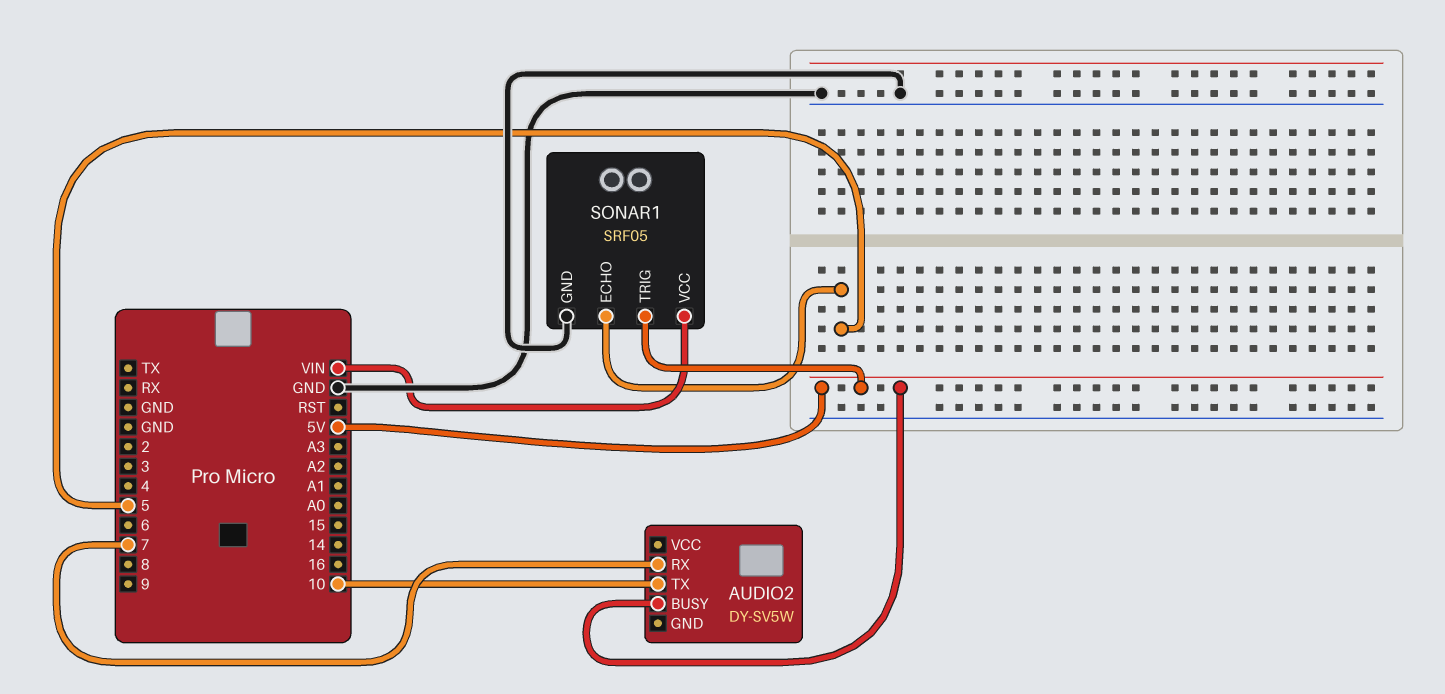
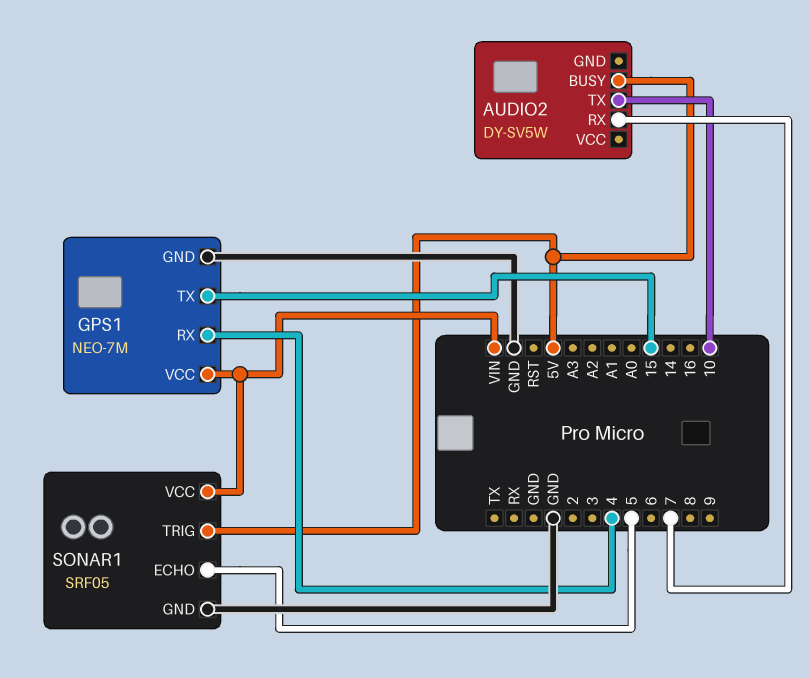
GPS1: none -> NEO-7M
GPS1 pin GND: none -> GND
GPS1 pin RX: none -> 4
GPS1 pin TX: none -> 15
GPS1 pin VCC: none -> VIN

